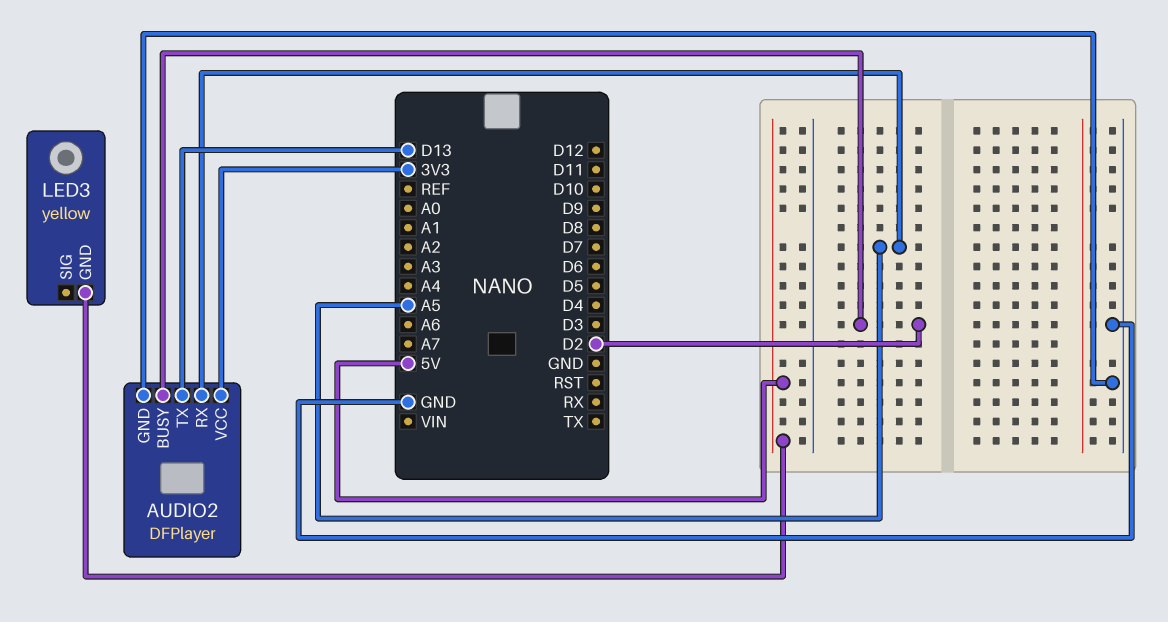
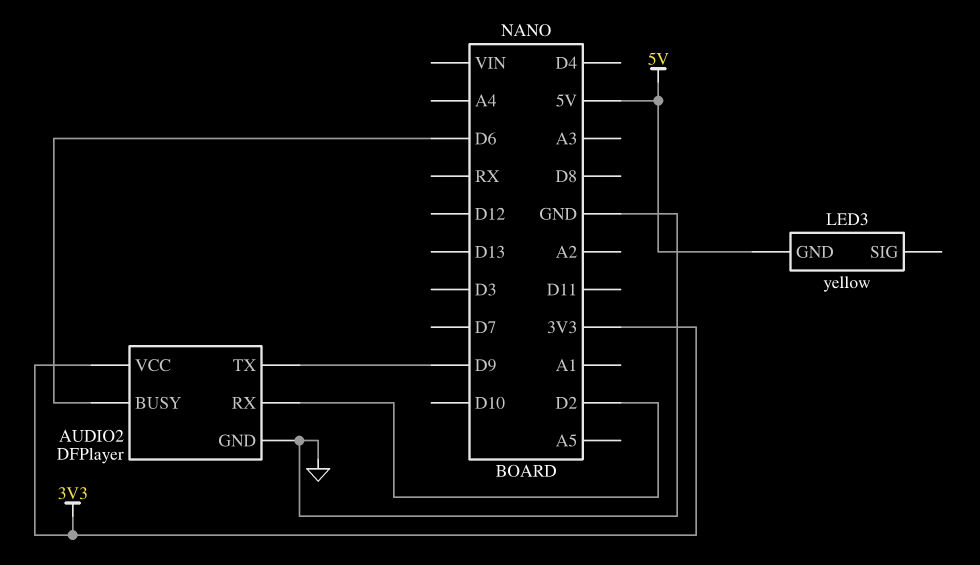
AUDIO2 pin BUSY: D2 -> D6
AUDIO2 pin RX: A5 -> D2
AUDIO2 pin TX: D13 -> D9

